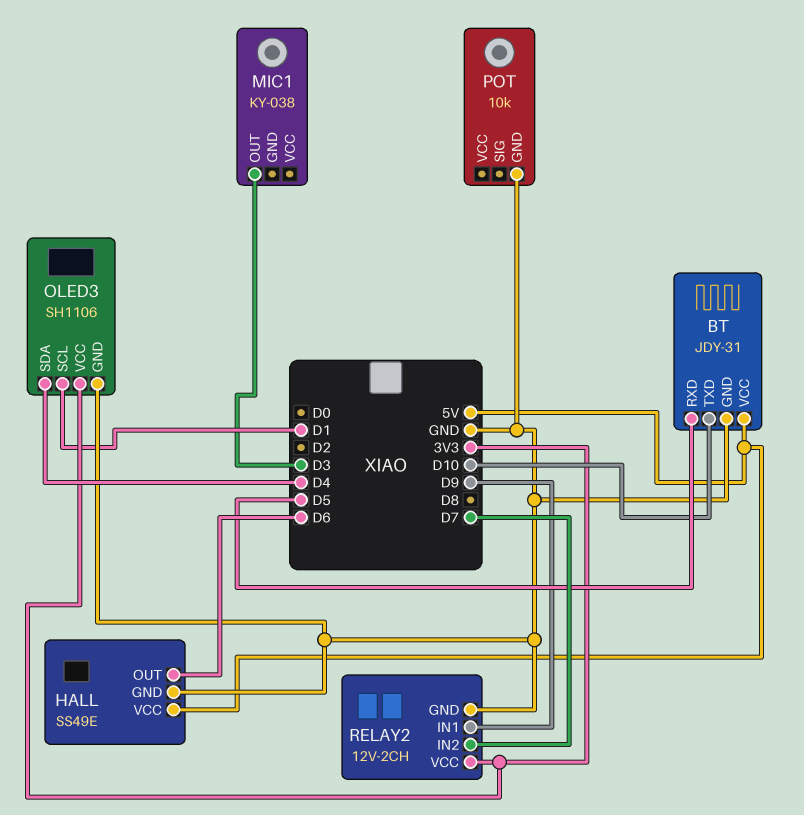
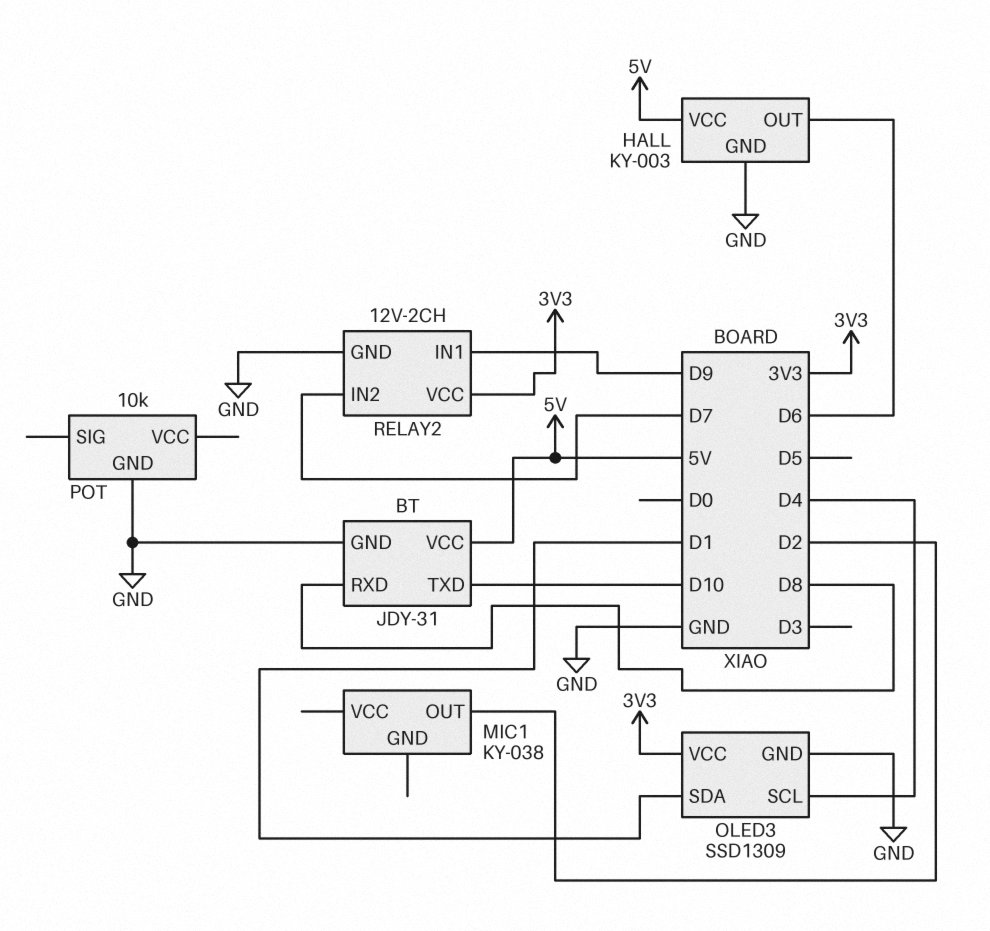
BT pin RXD: D5 -> D8
HALL: SS49E -> KY-003
MIC1 pin OUT: D3 -> D2
OLED3: SH1106 -> SSD1309
OLED3 pin SCL: D1 -> D4
OLED3 pin SDA: D4 -> D1

